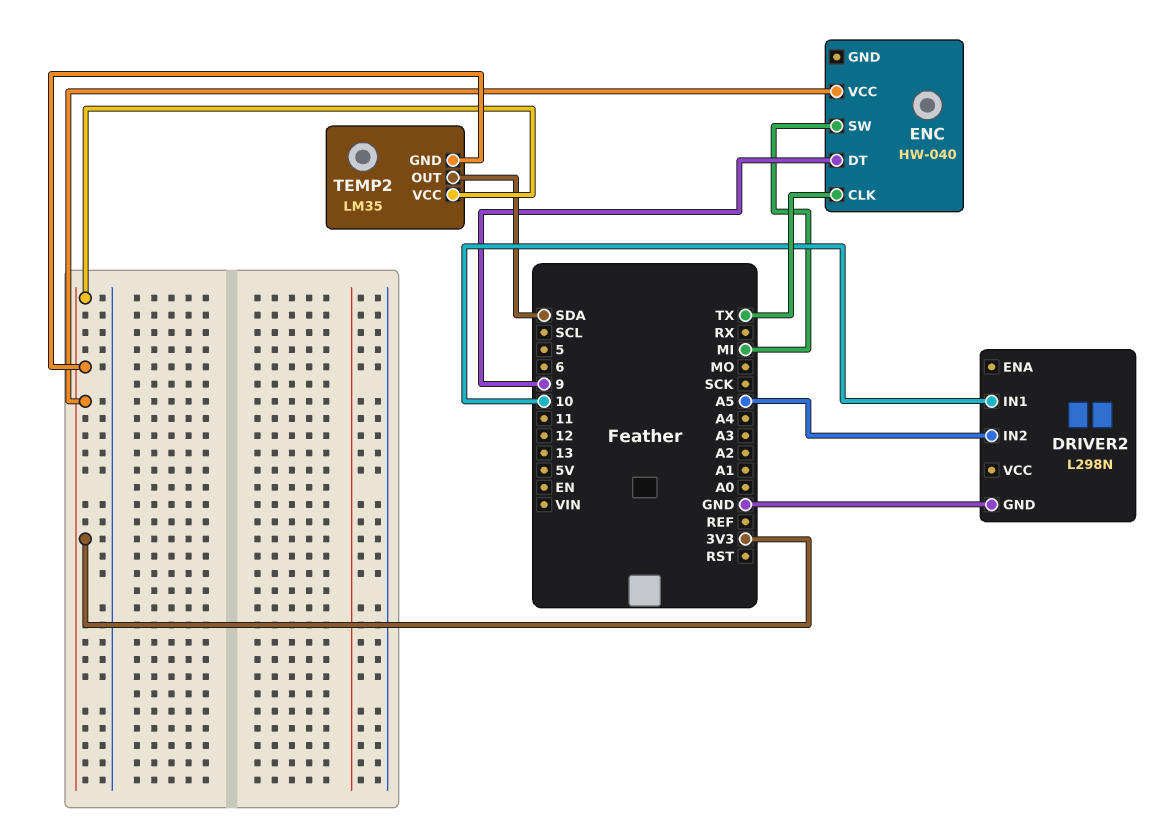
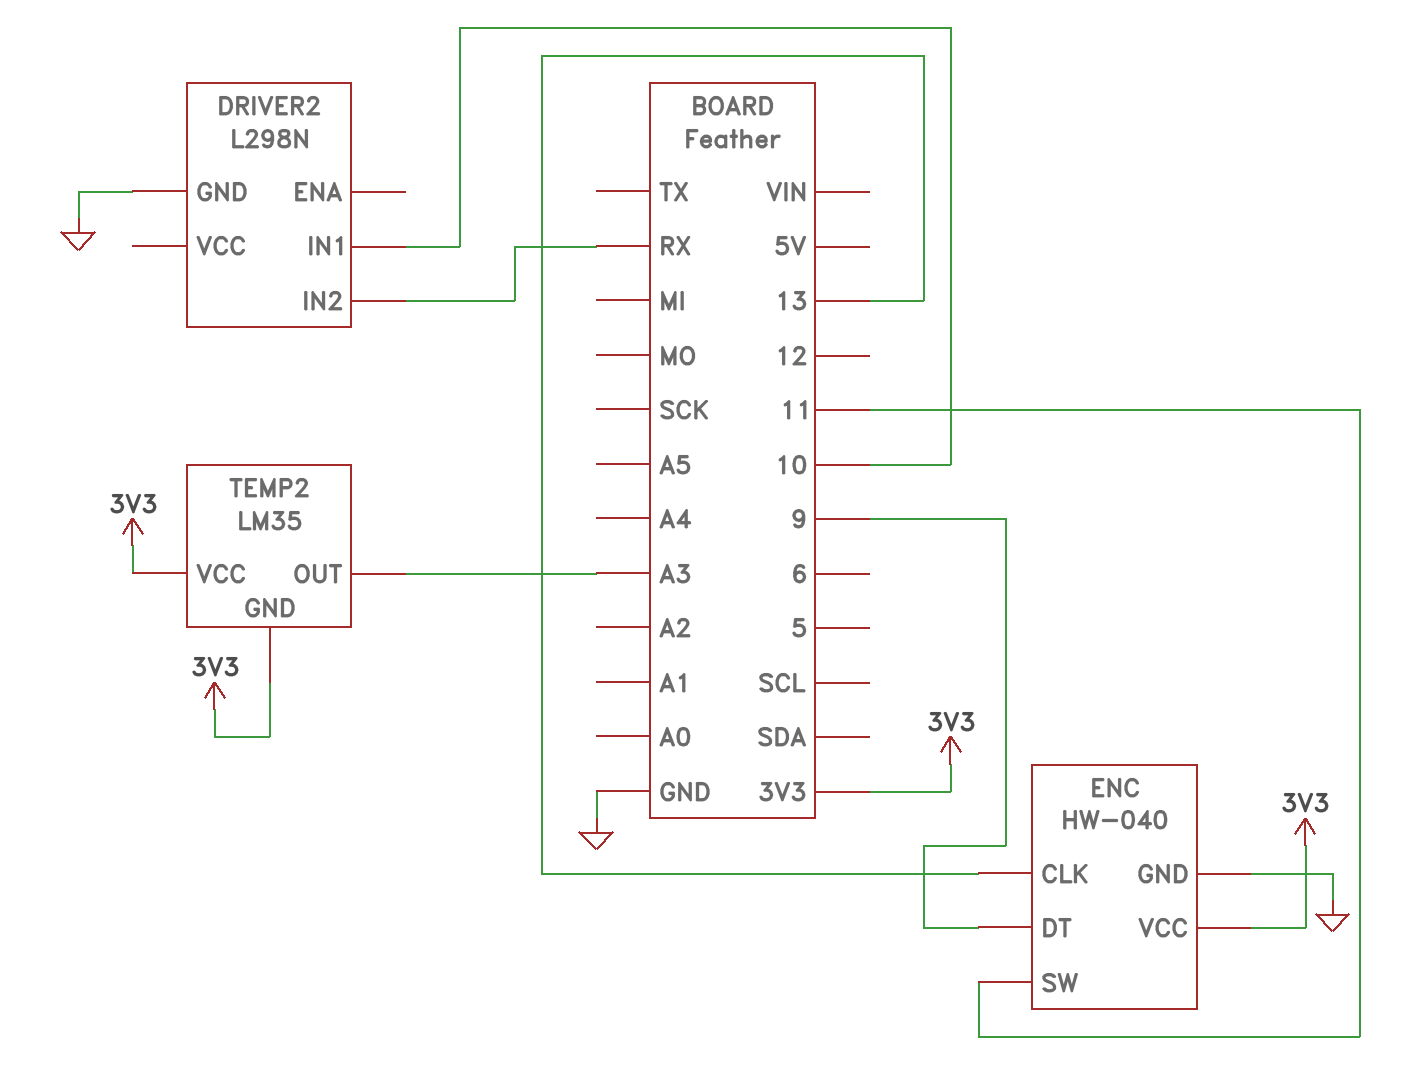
DRIVER2 pin IN2: A5 -> RX
ENC pin CLK: TX -> 13
ENC pin GND: none -> GND
ENC pin SW: MI -> 11
TEMP2 pin OUT: SDA -> A3

